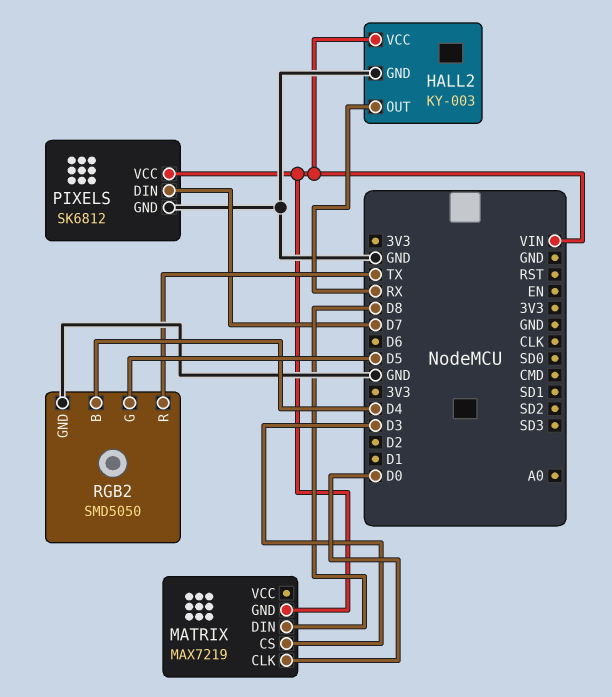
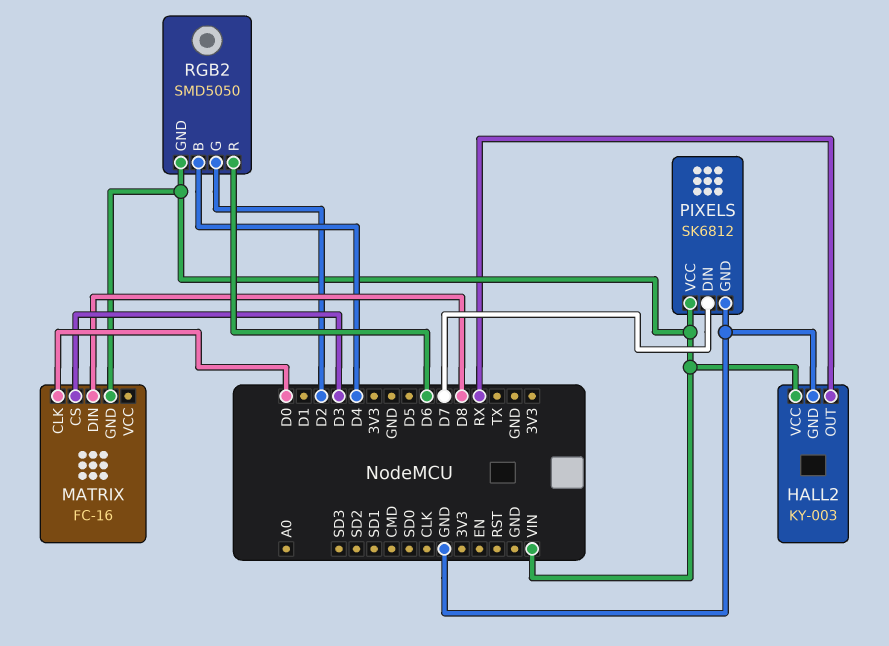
MATRIX: MAX7219 -> FC-16
RGB2 pin G: D5 -> D2
RGB2 pin GND: GND -> VIN
RGB2 pin R: TX -> D6

